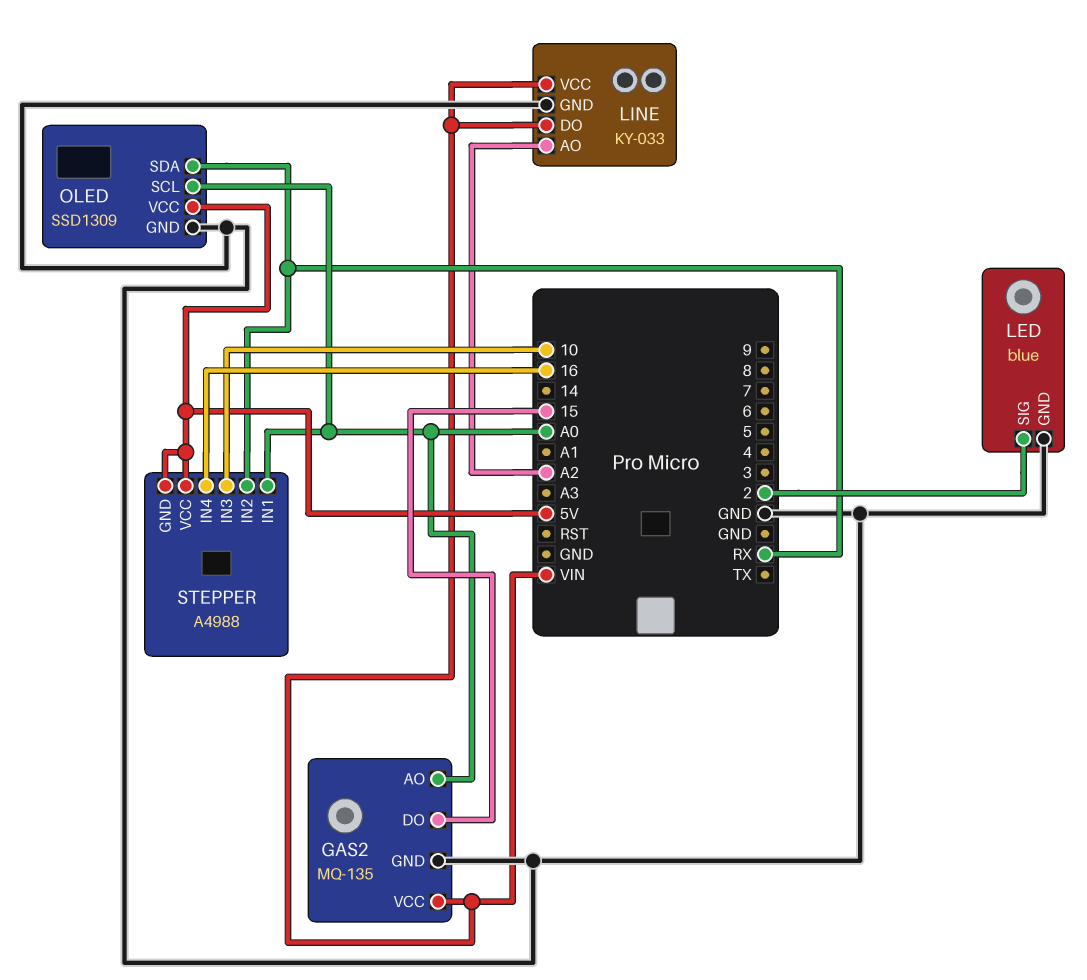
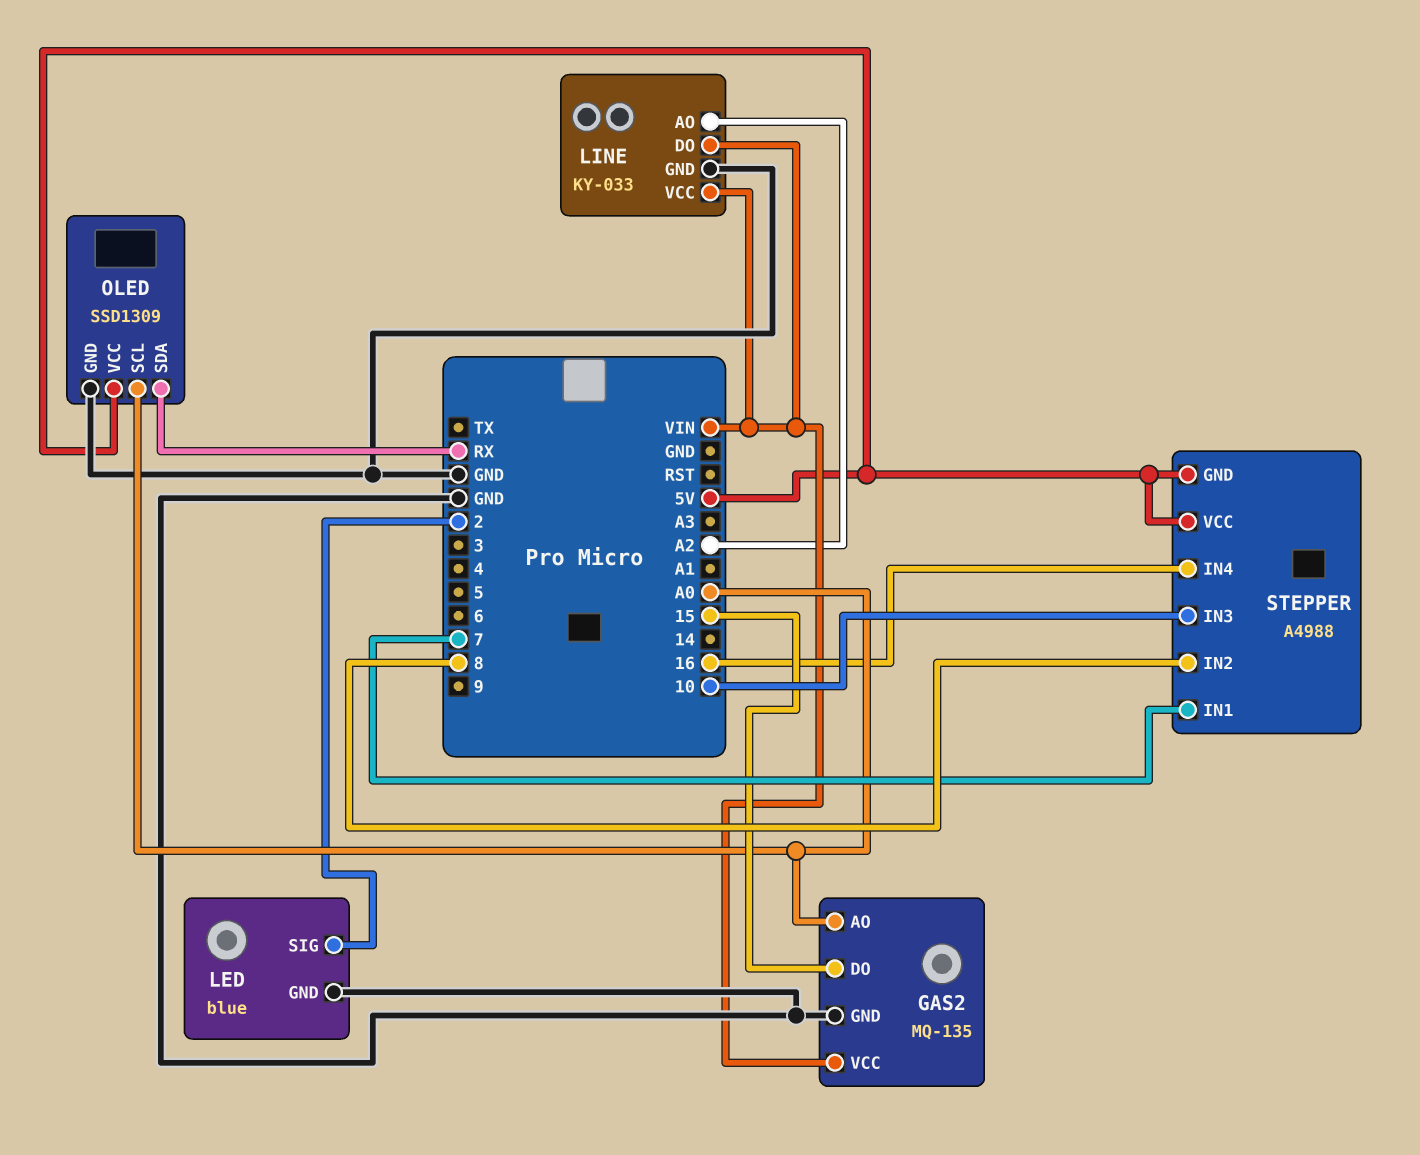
STEPPER pin IN1: A0 -> 7
STEPPER pin IN2: RX -> 8

